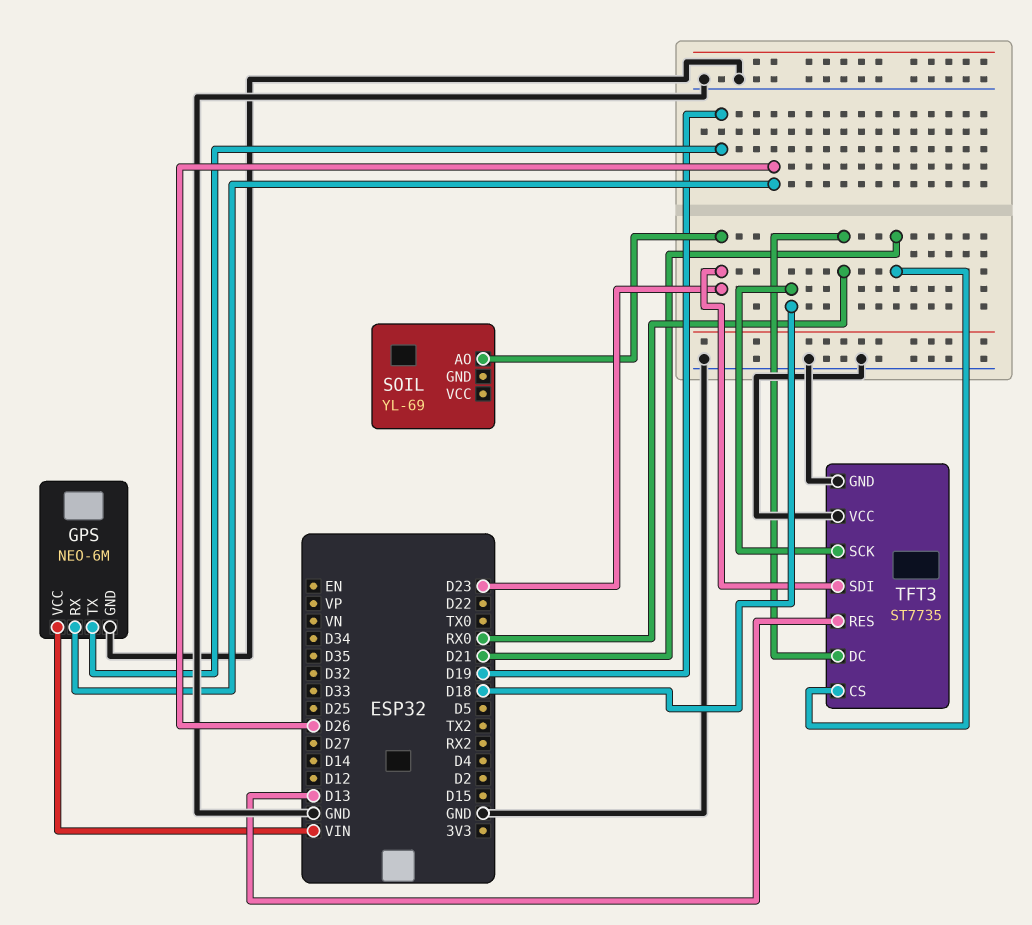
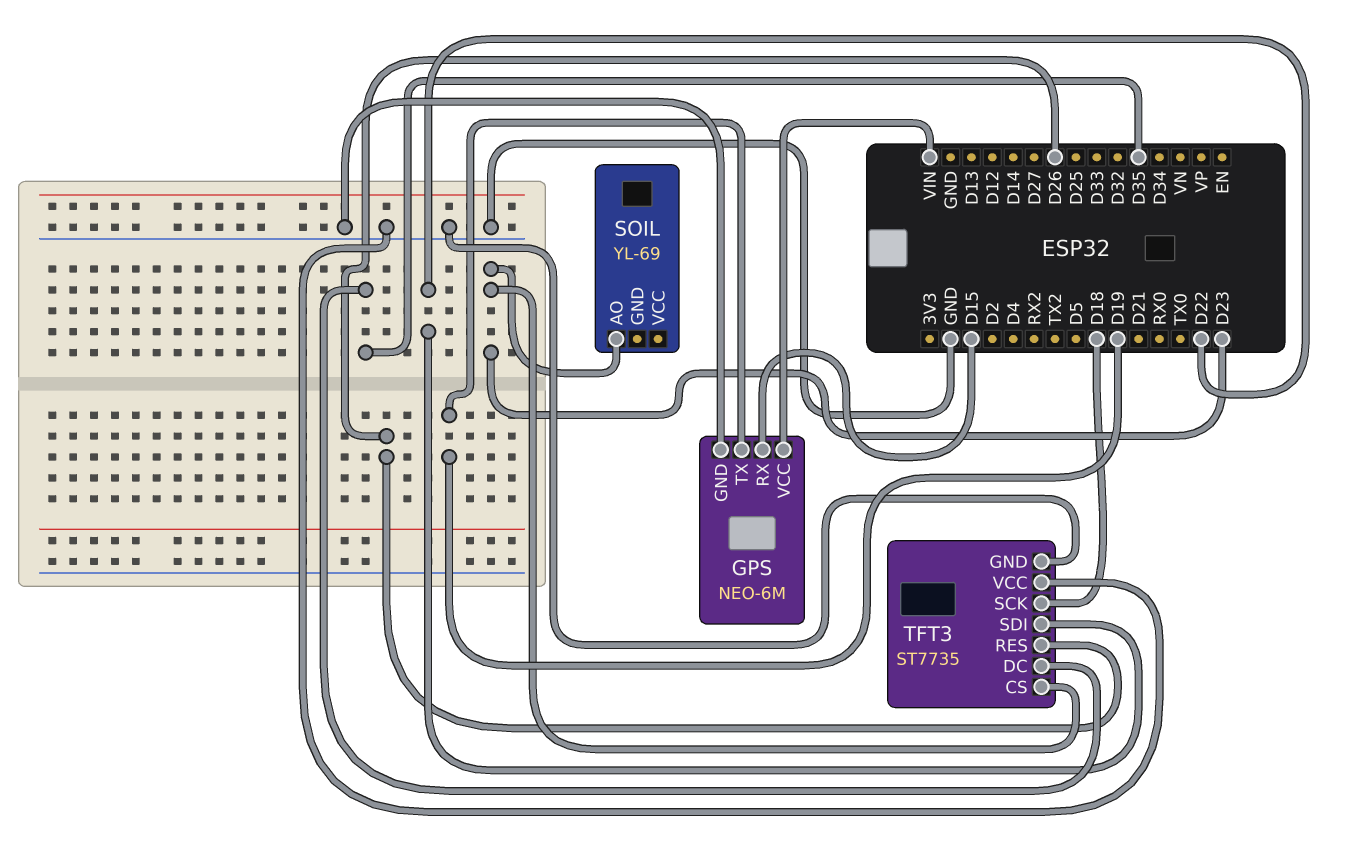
GPS pin RX: D26 -> D15
TFT3 pin CS: D21 -> D23
TFT3 pin DC: RX0 -> D35
TFT3 pin RES: D13 -> D26
TFT3 pin SDI: D23 -> D22

